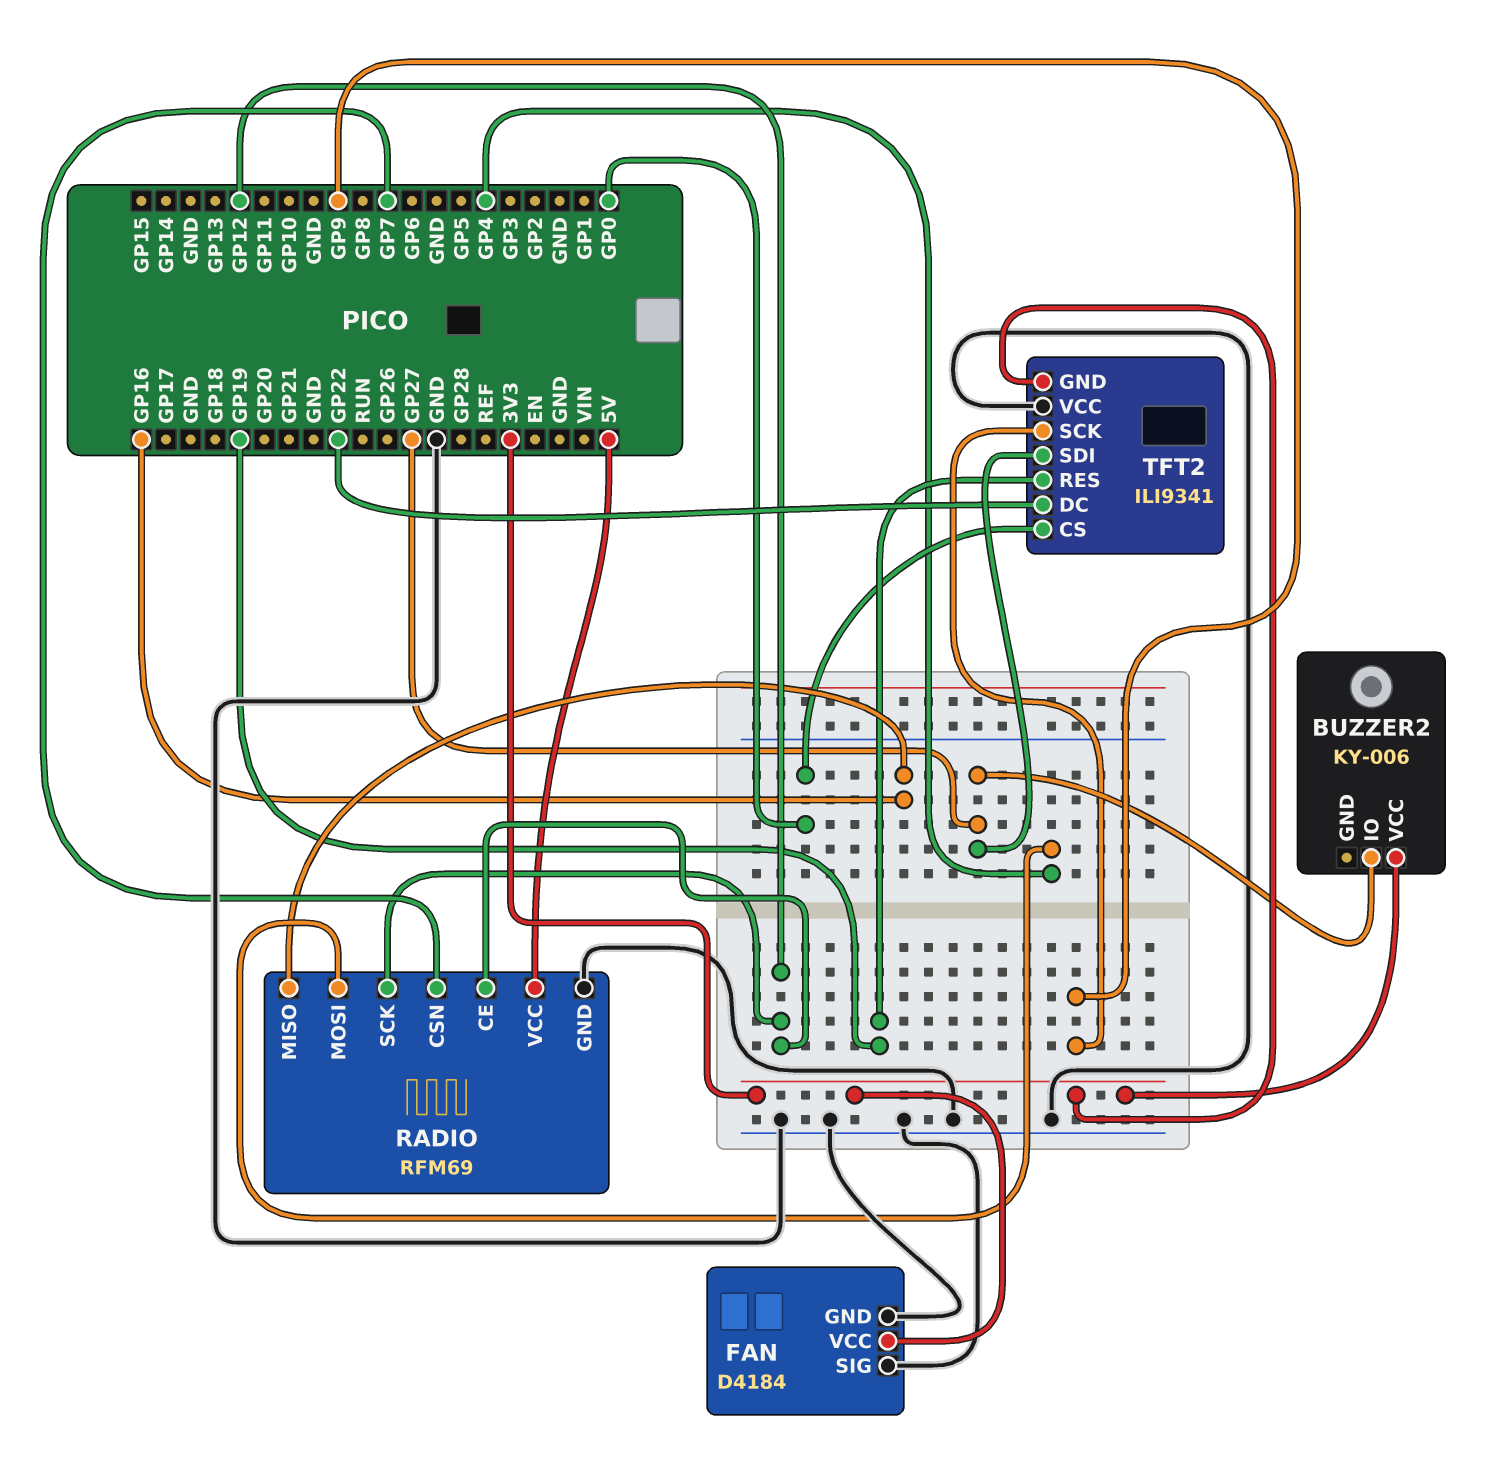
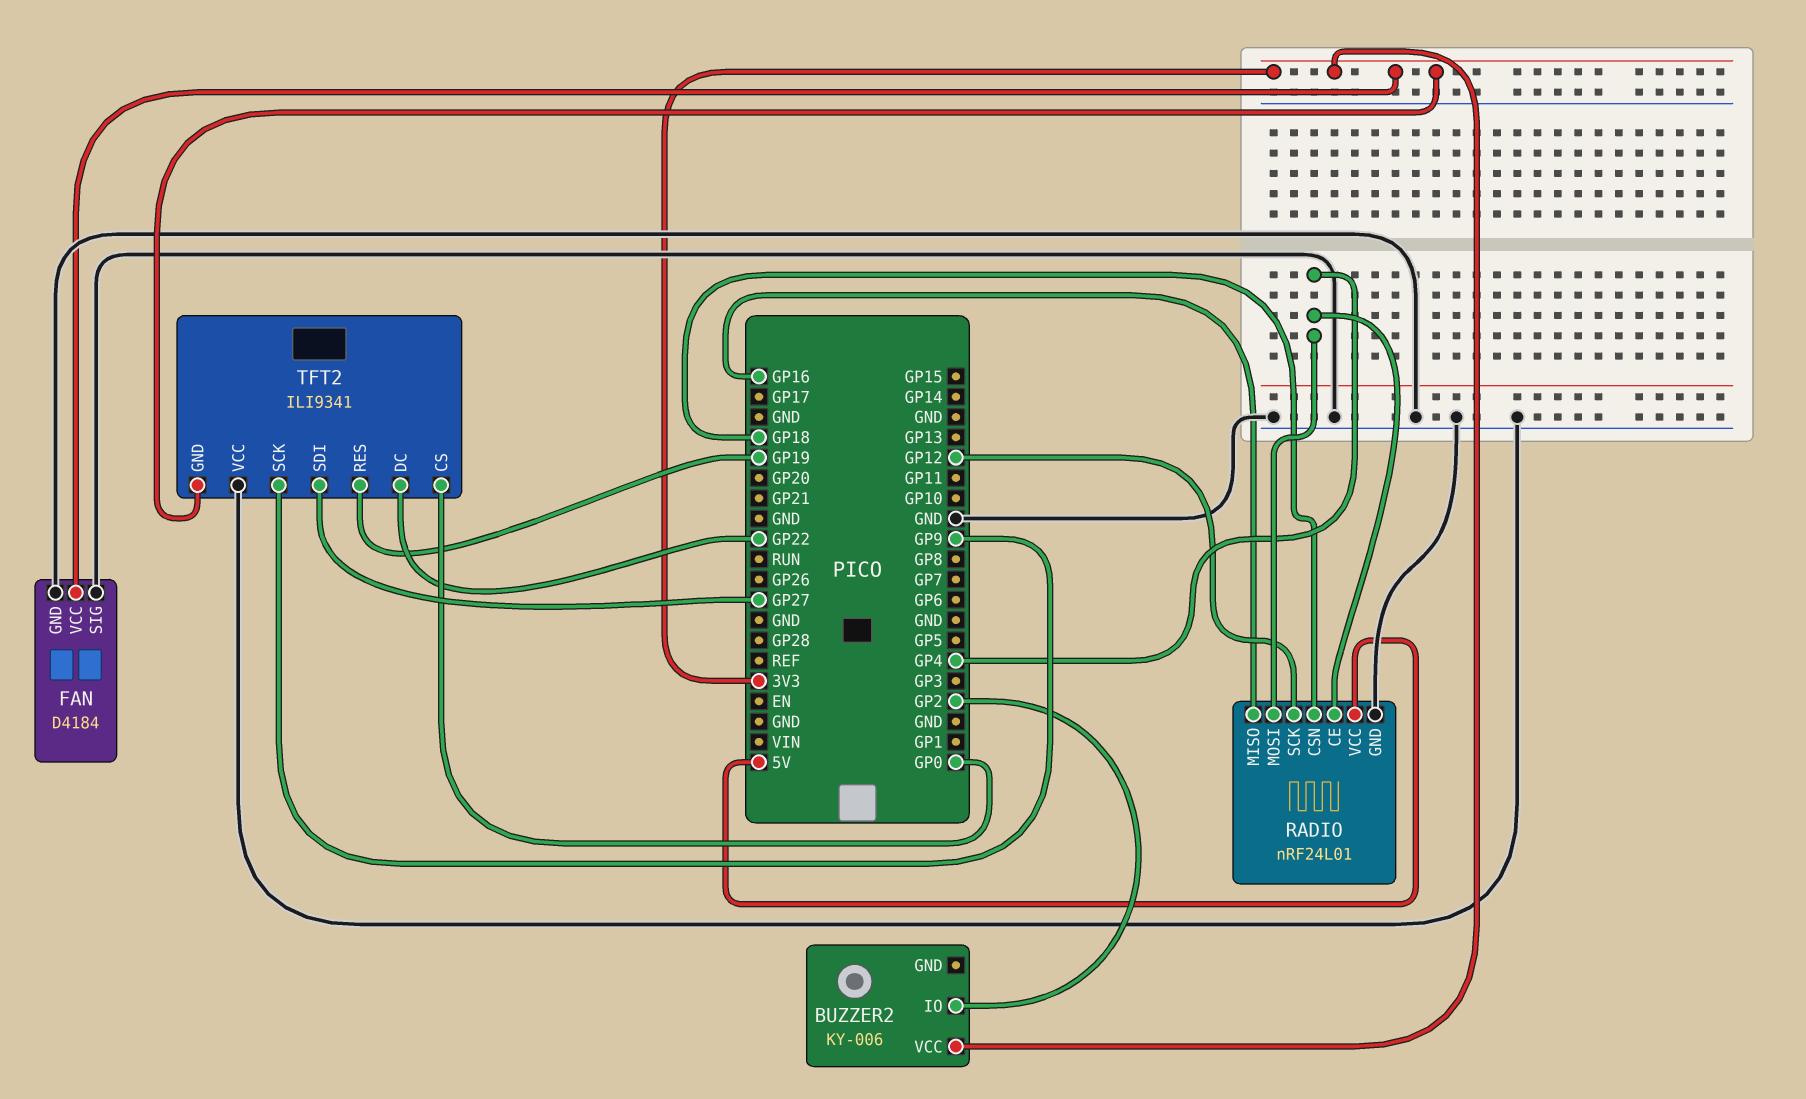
BUZZER2 pin IO: GP27 -> GP2
RADIO: RFM69 -> nRF24L01
RADIO pin CE: GP12 -> GP4
RADIO pin CSN: GP7 -> GP18

